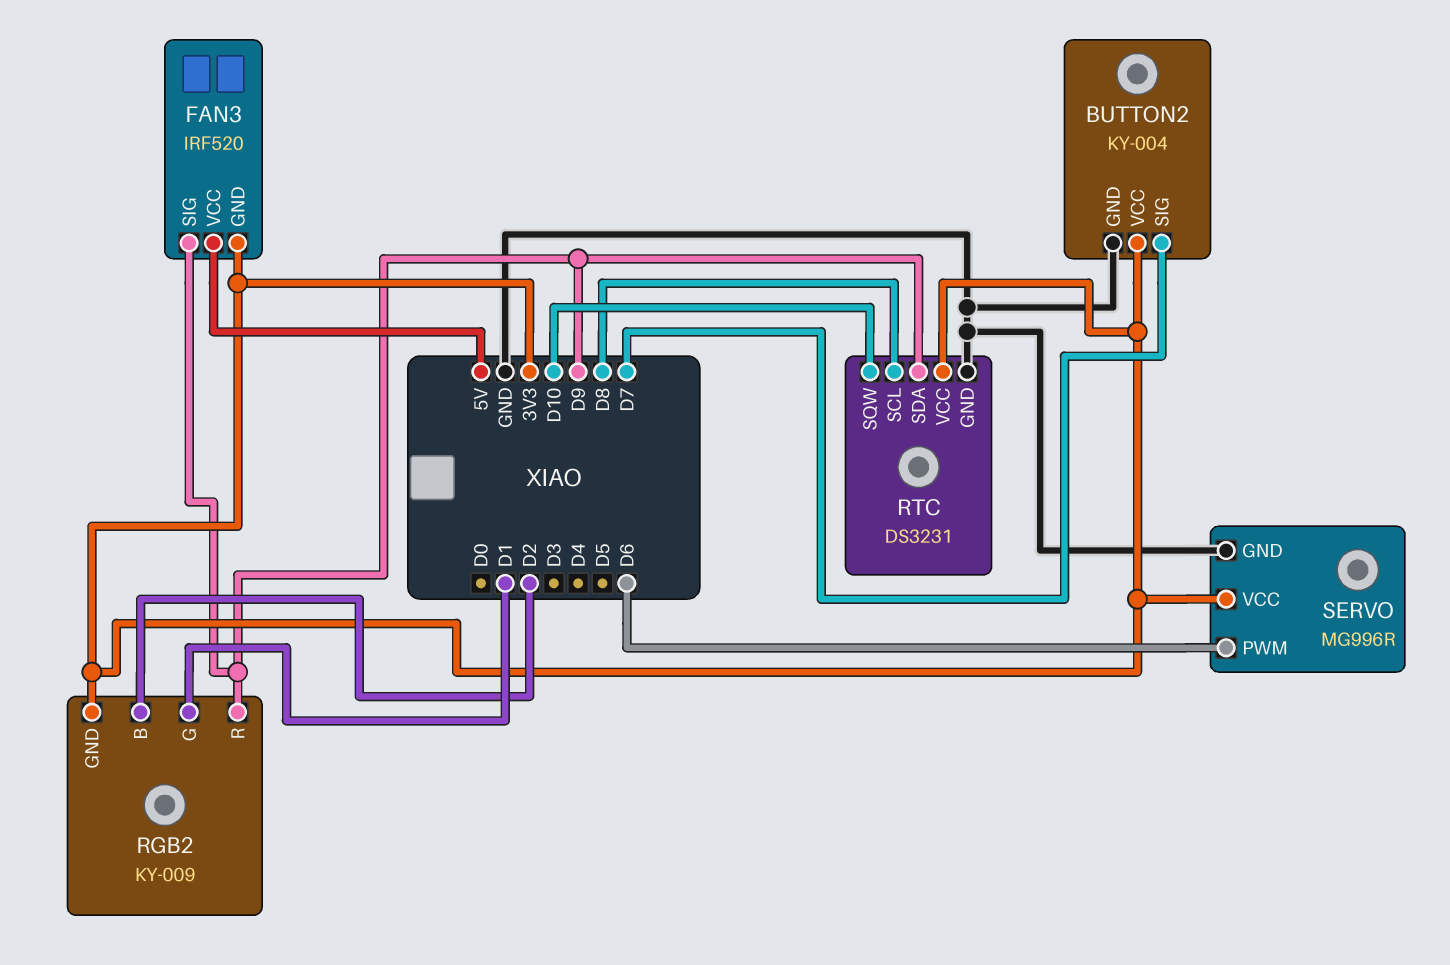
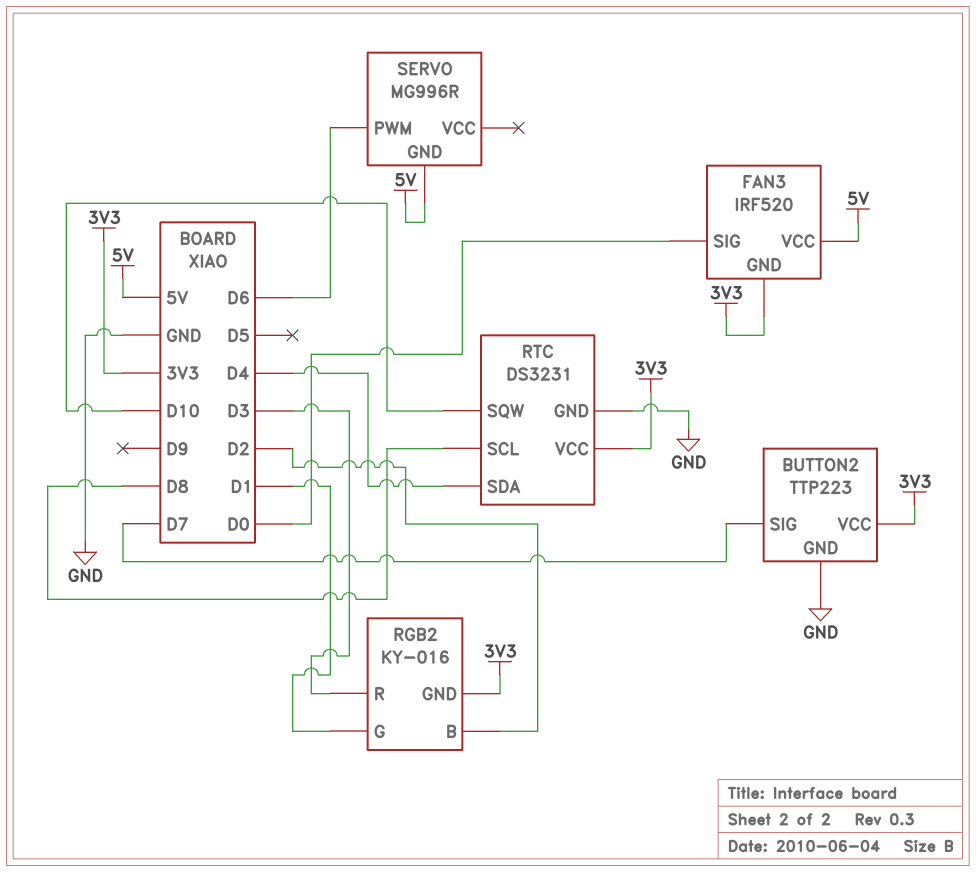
BUTTON2: KY-004 -> TTP223
FAN3 pin SIG: D9 -> D0
RGB2: KY-009 -> KY-016
RGB2 pin R: D9 -> D3
RTC pin SDA: D9 -> D4
SERVO pin GND: GND -> 5V
SERVO pin VCC: 3V3 -> none

